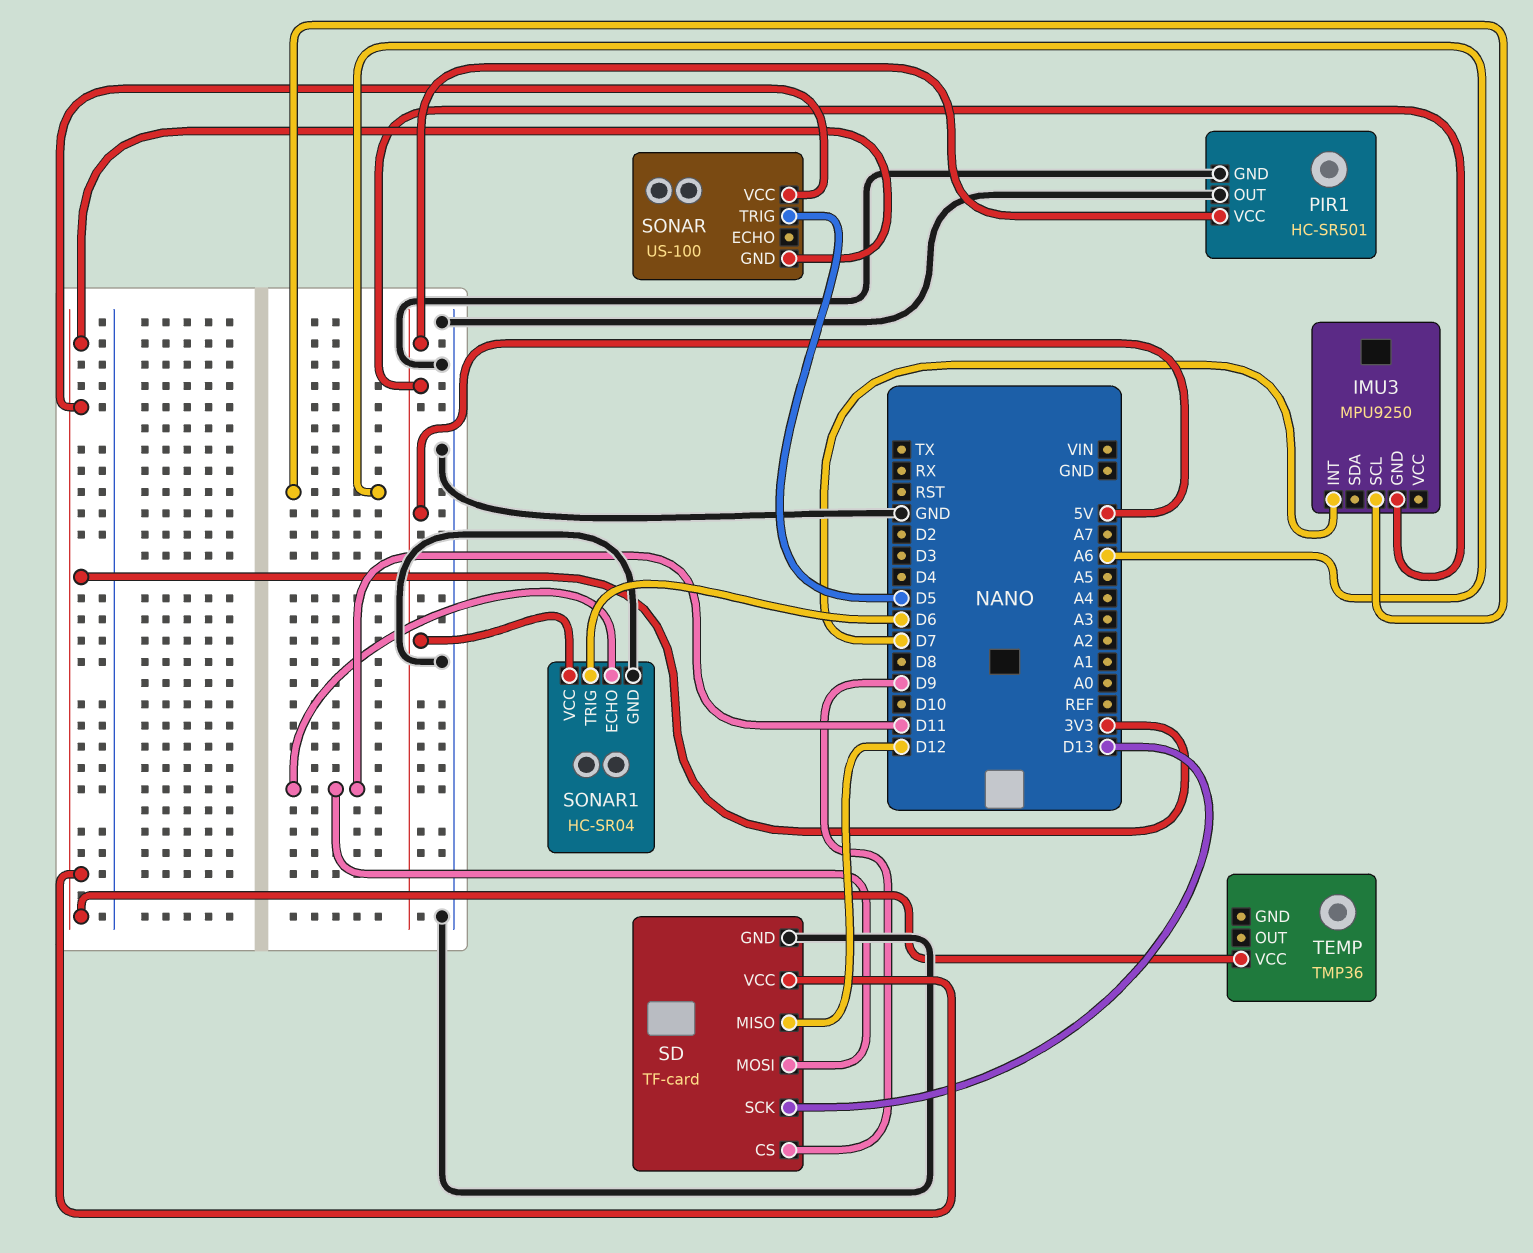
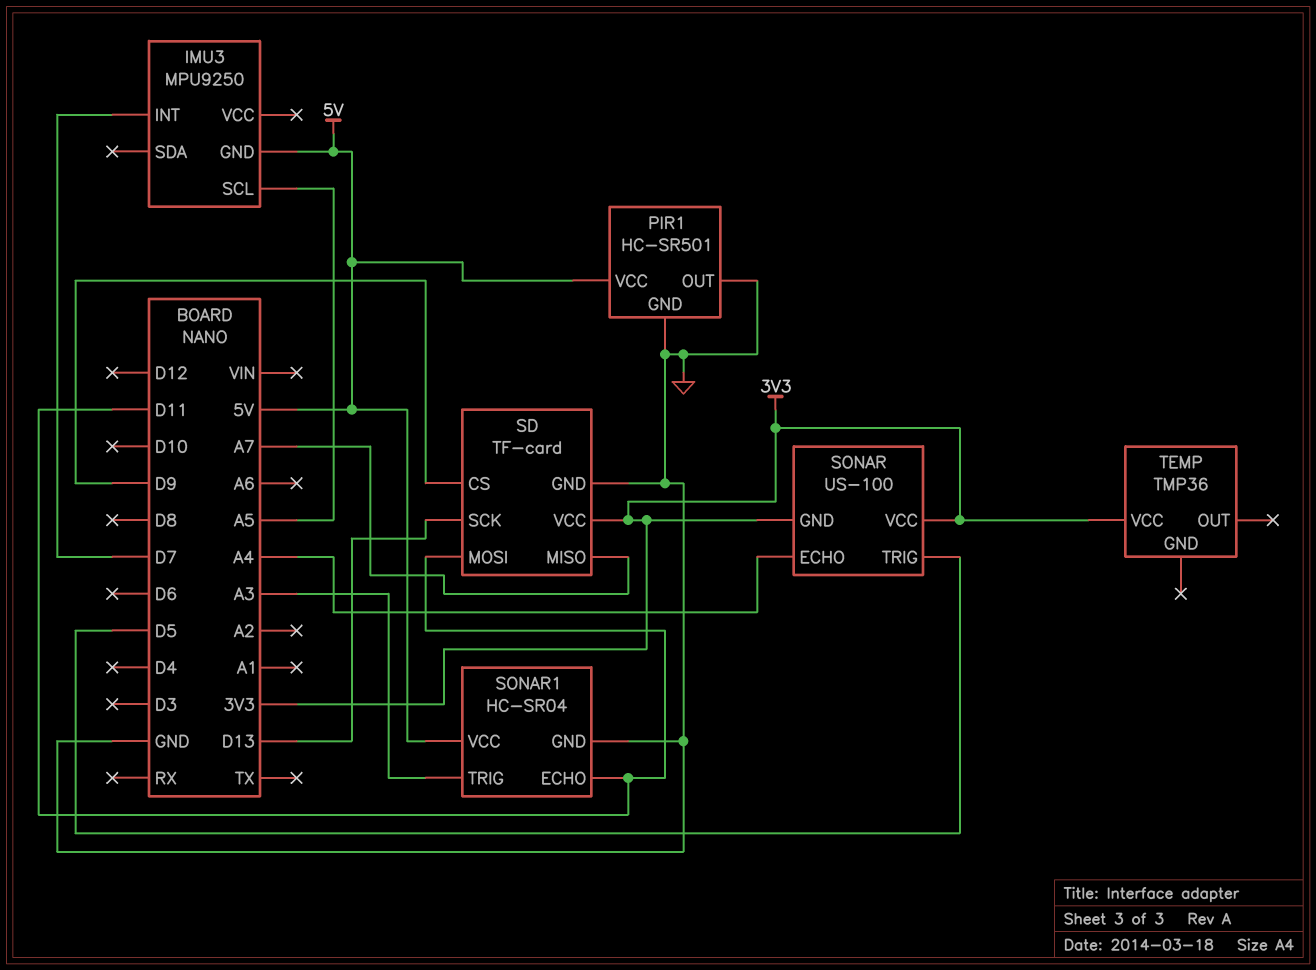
IMU3 pin SCL: A6 -> A5
SD pin MISO: D12 -> A7
SONAR pin ECHO: none -> A4
SONAR1 pin TRIG: D6 -> A3

